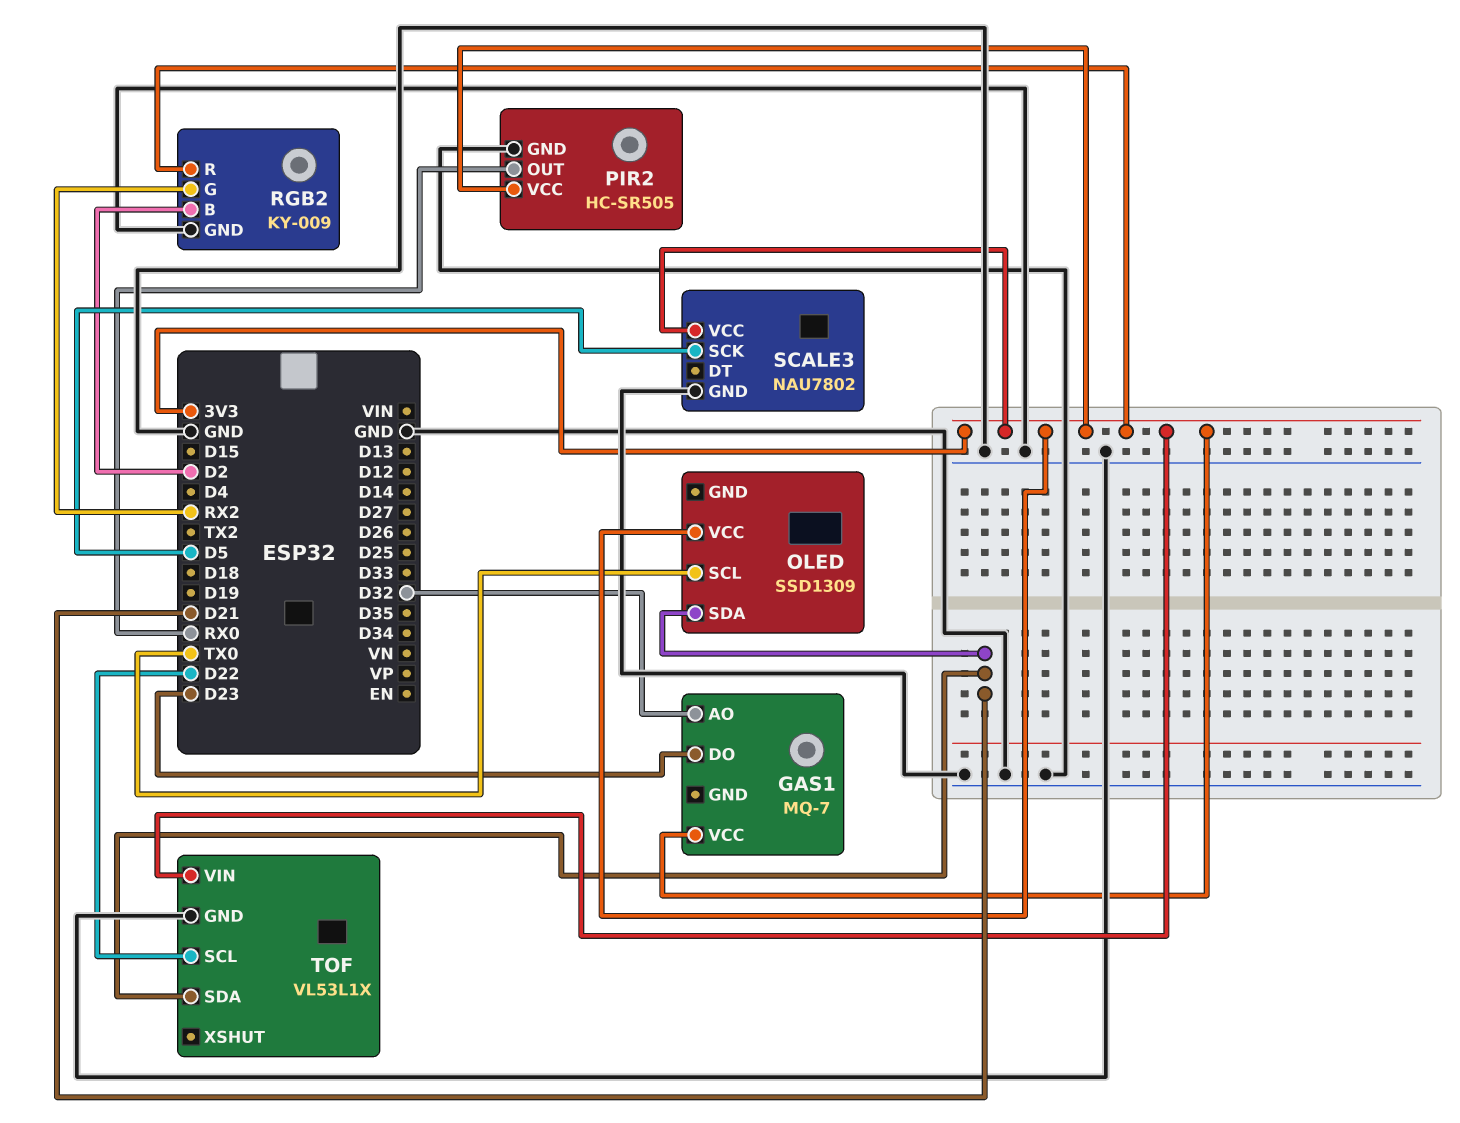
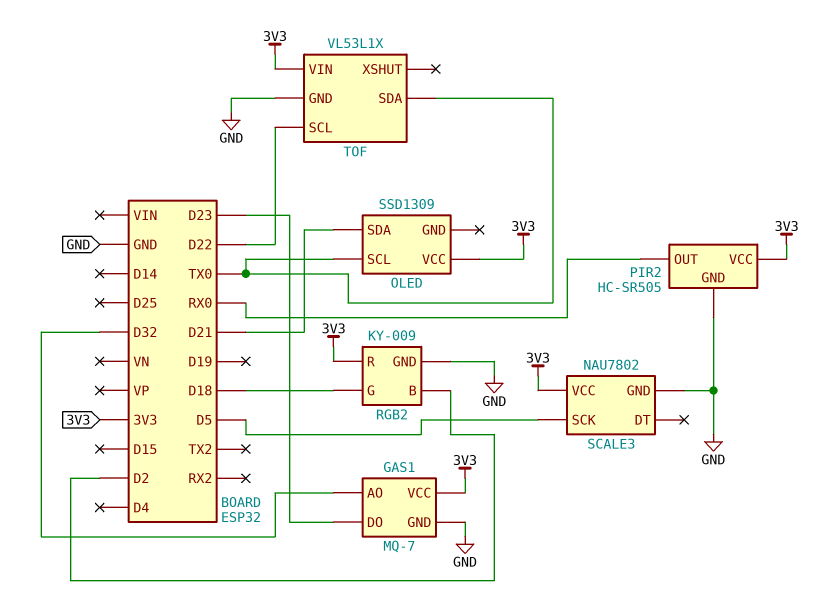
GAS1 pin GND: none -> GND
RGB2 pin G: RX2 -> D18
TOF pin SDA: D21 -> TX0

